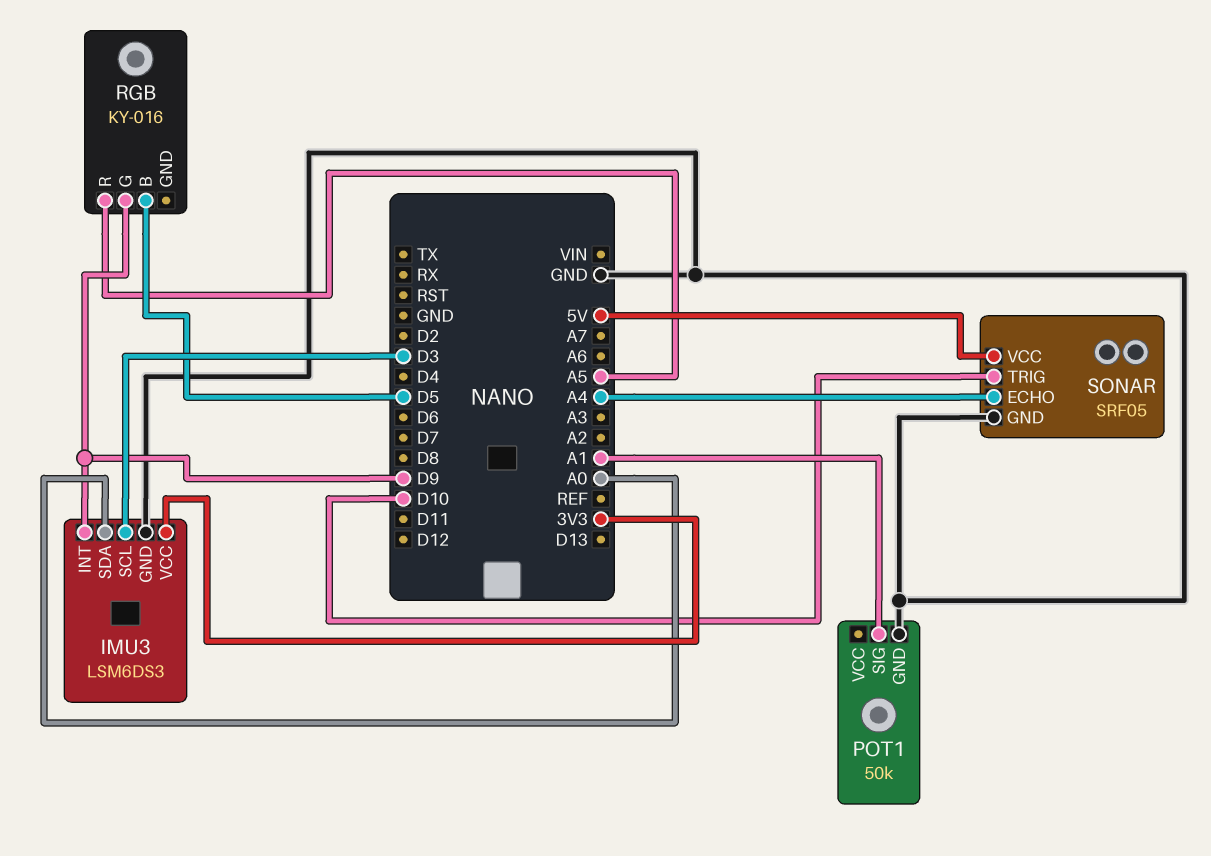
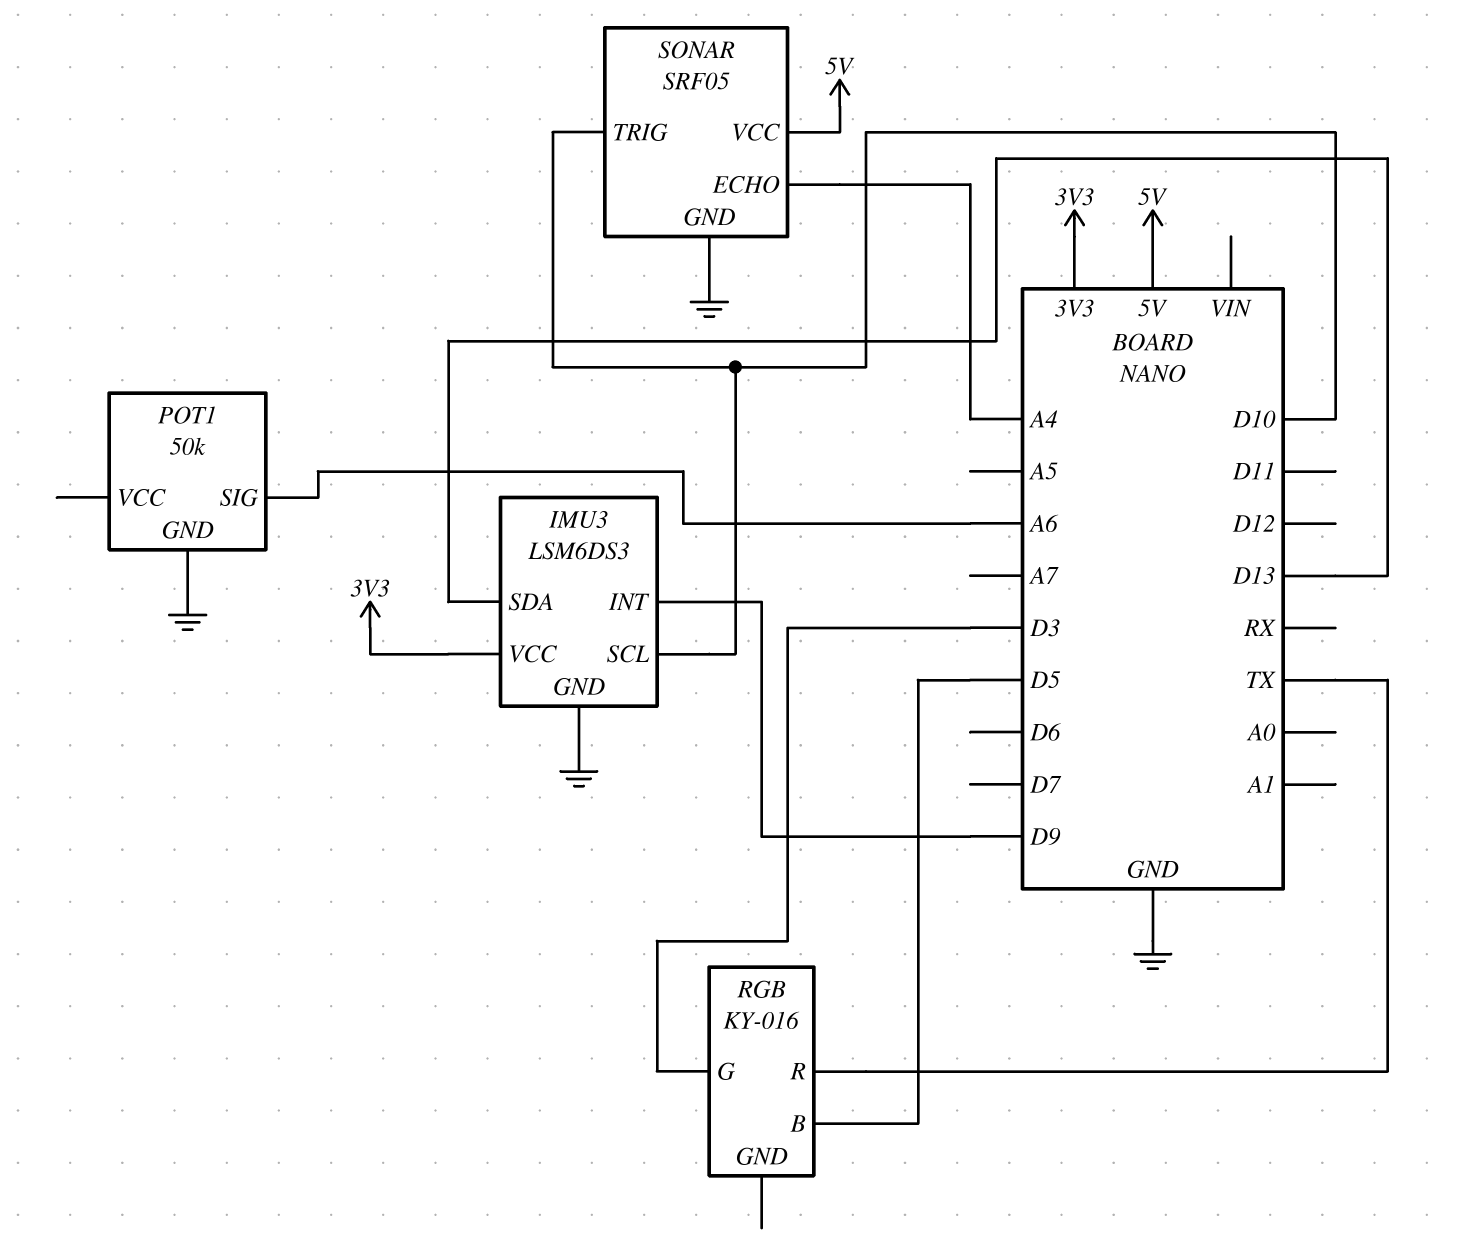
IMU3 pin SCL: D3 -> D10
IMU3 pin SDA: A0 -> D13
POT1 pin SIG: A1 -> A6
RGB pin G: D9 -> D3
RGB pin R: A5 -> TX

